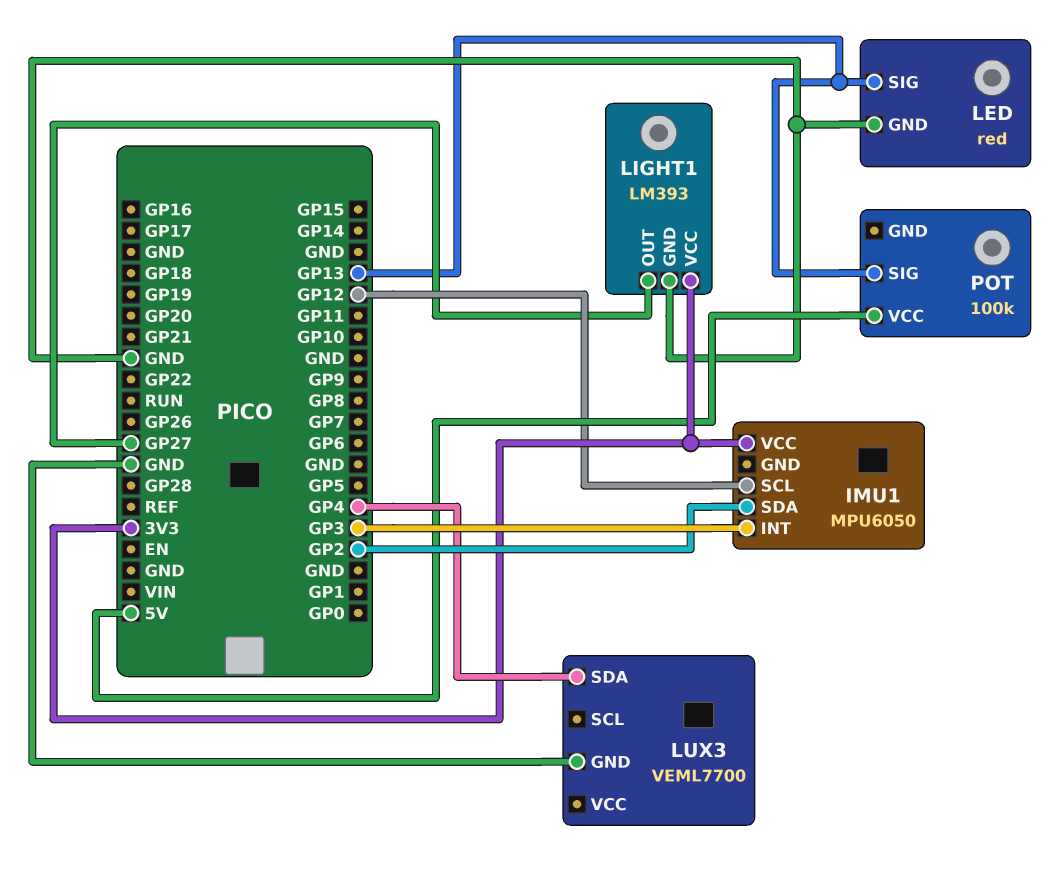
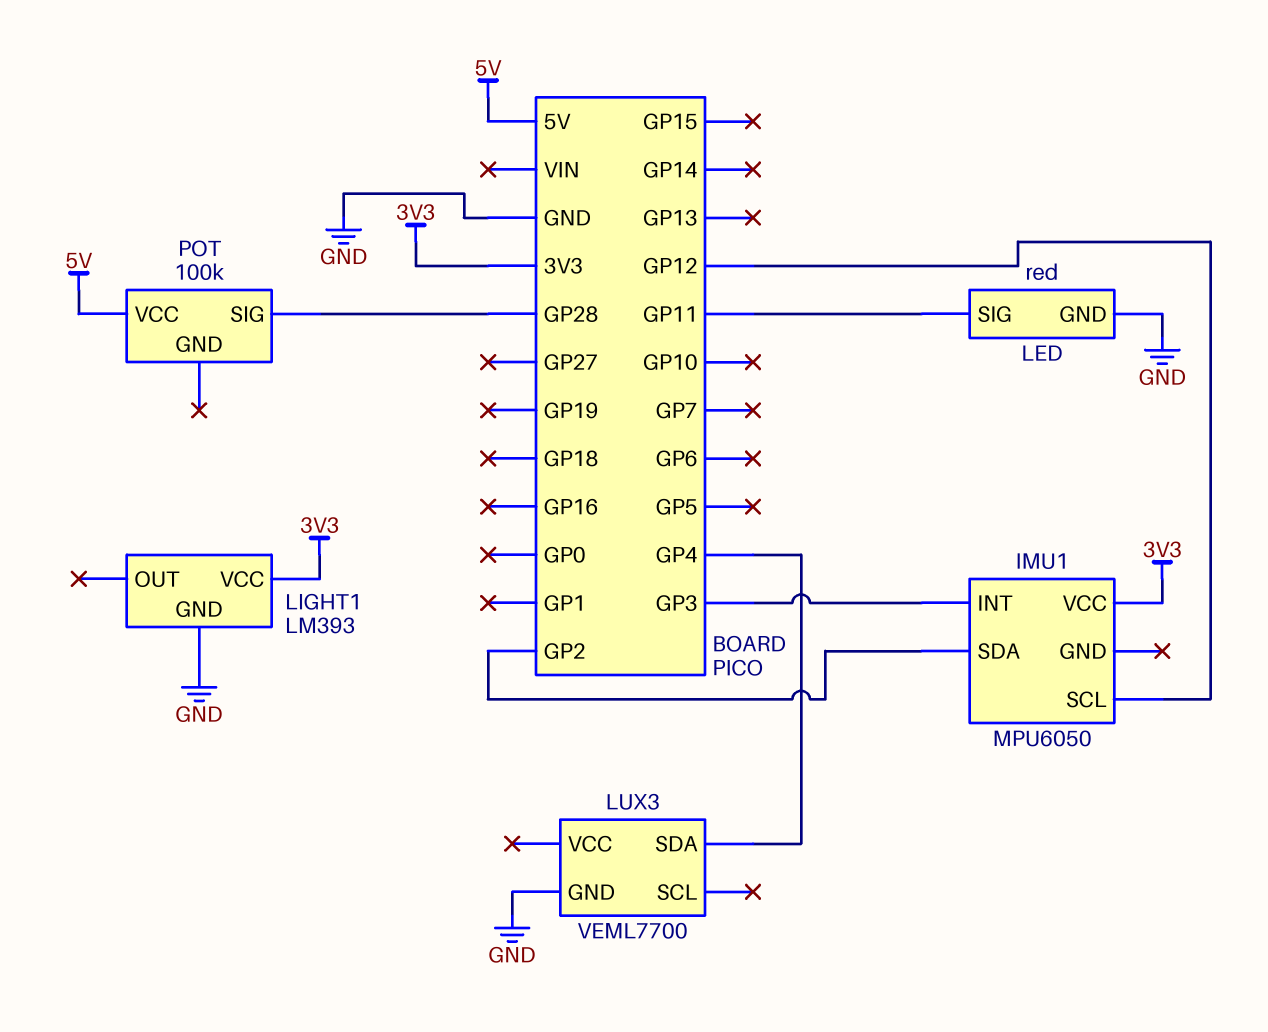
LED pin SIG: GP13 -> GP11
LIGHT1 pin OUT: GP27 -> none
POT pin SIG: GP13 -> GP28

